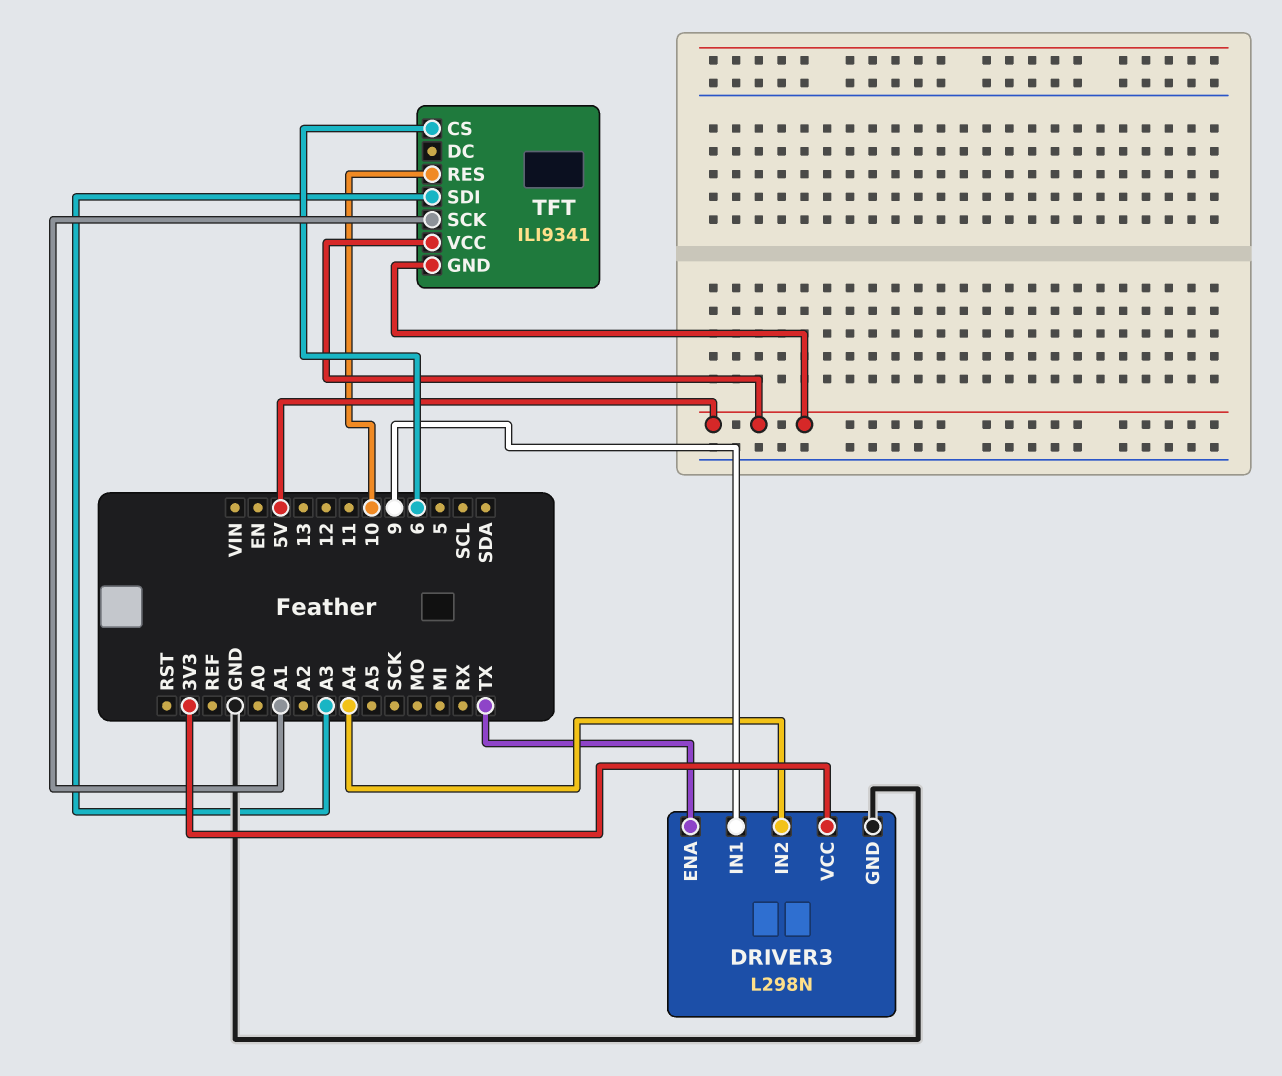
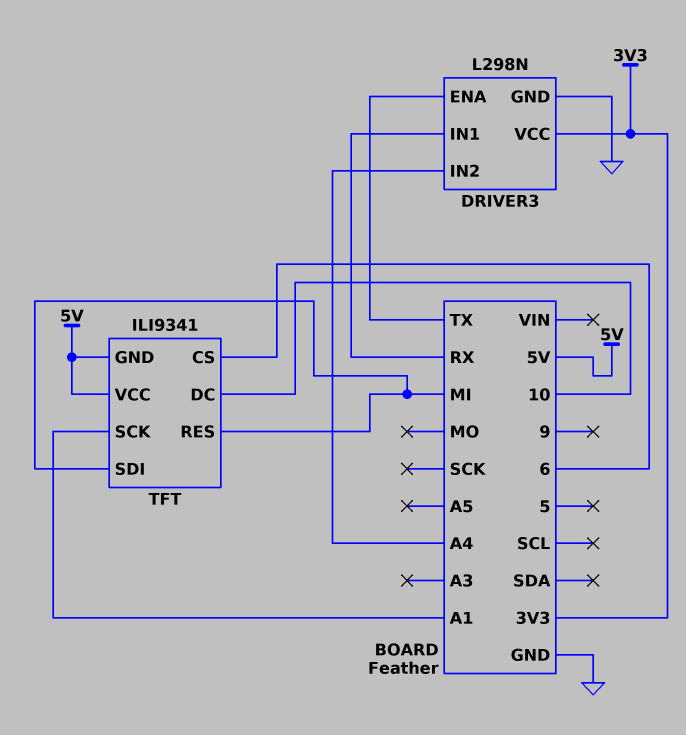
DRIVER3 pin IN1: 9 -> RX
TFT pin DC: none -> 10
TFT pin RES: 10 -> MI
TFT pin SDI: A3 -> MI

